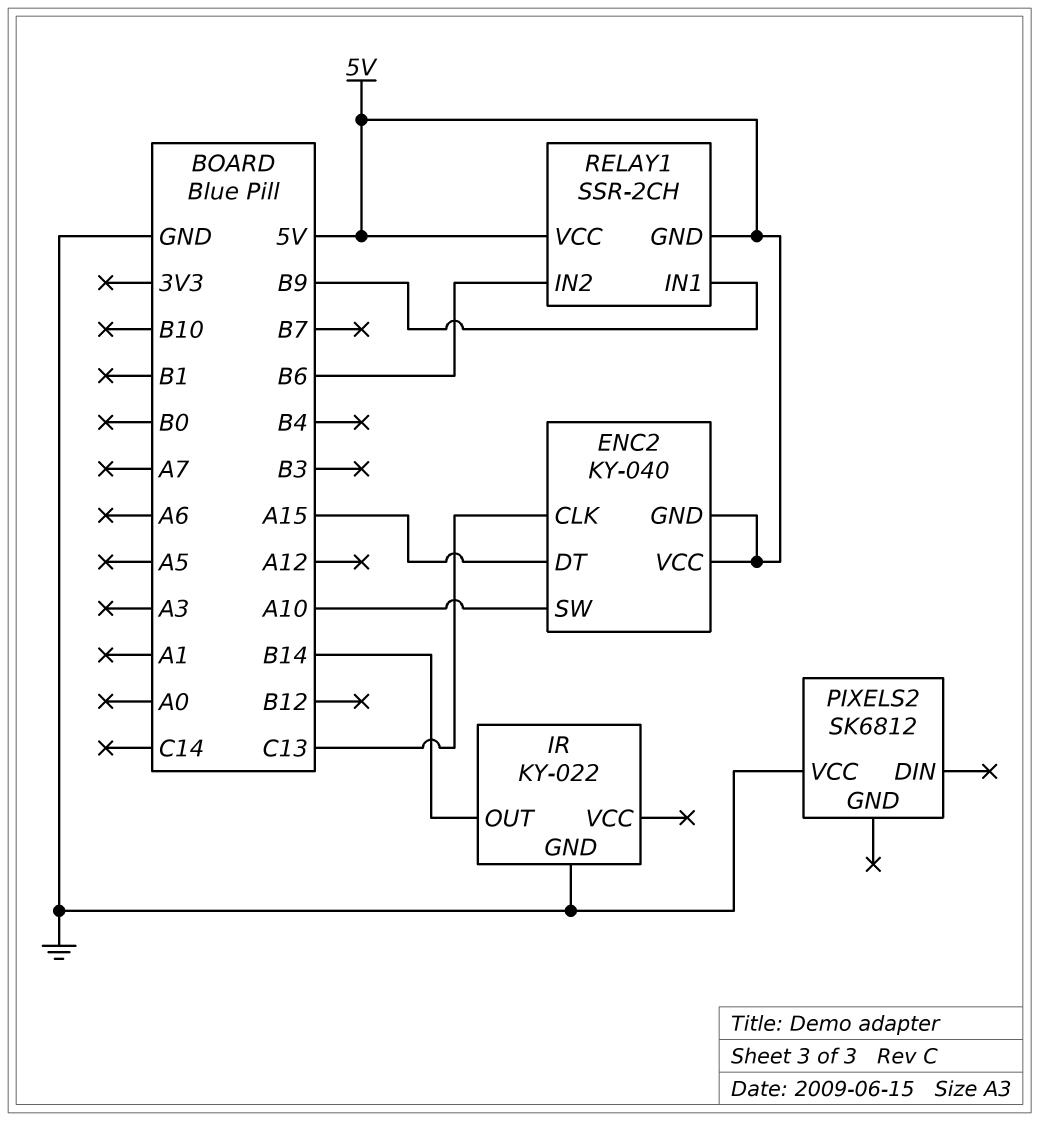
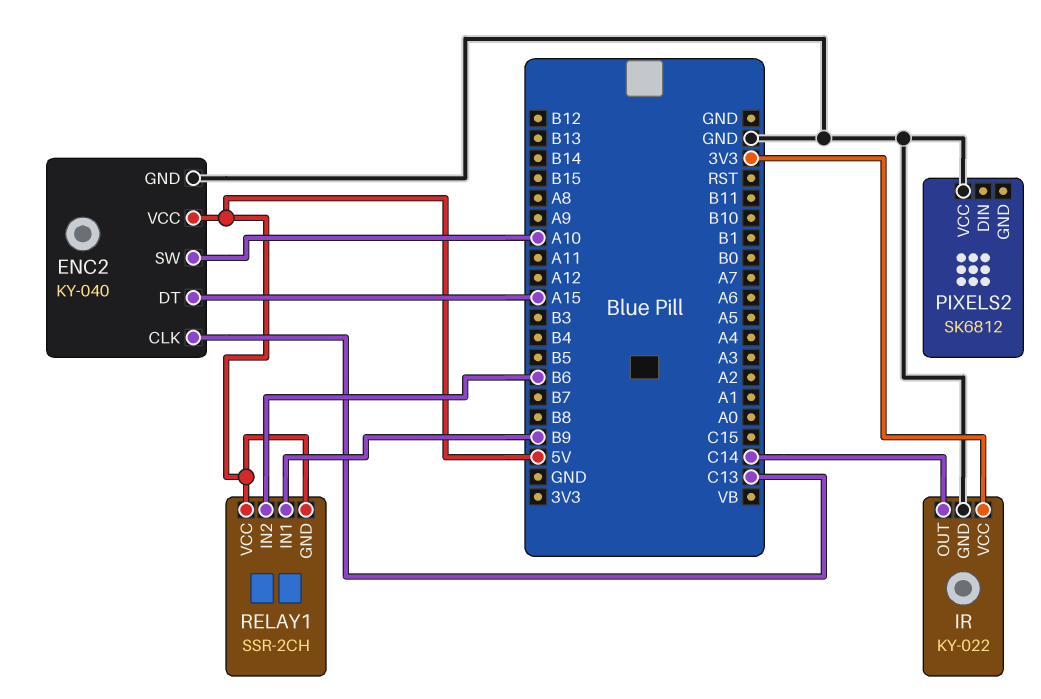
ENC2 pin GND: 5V -> GND
IR pin OUT: B14 -> C14
IR pin VCC: none -> 3V3

